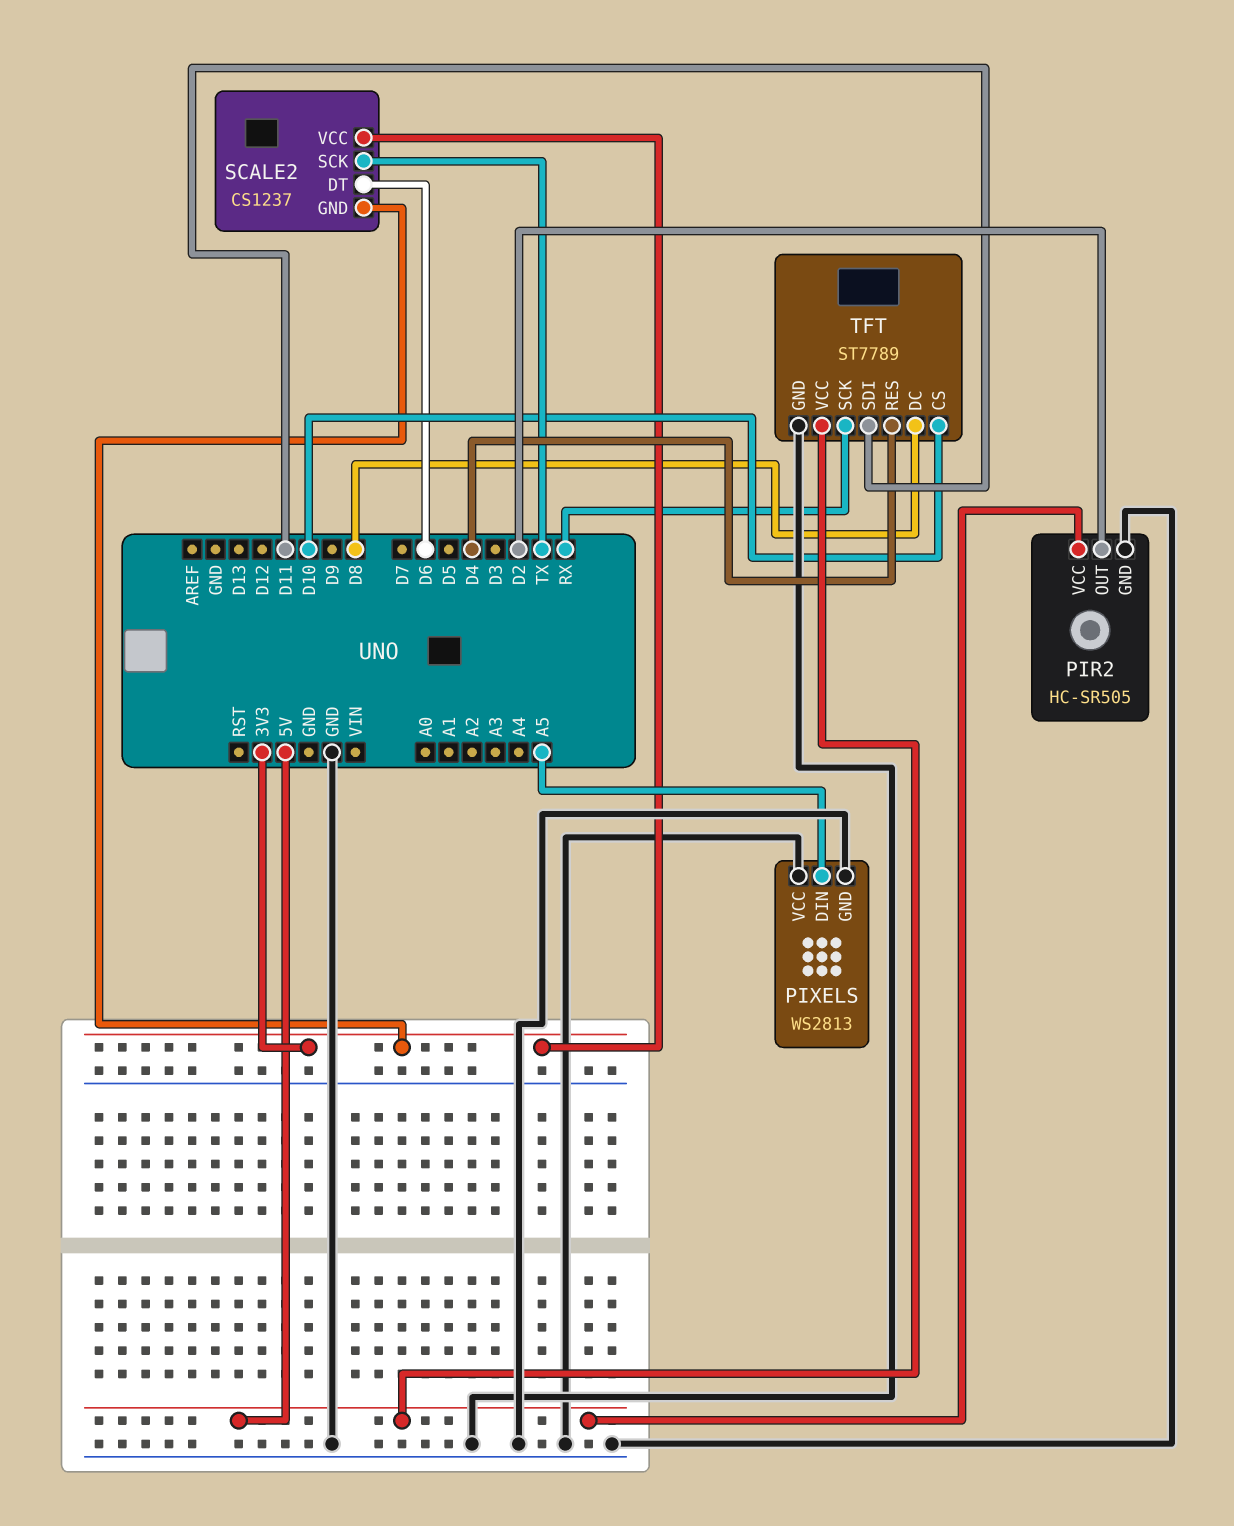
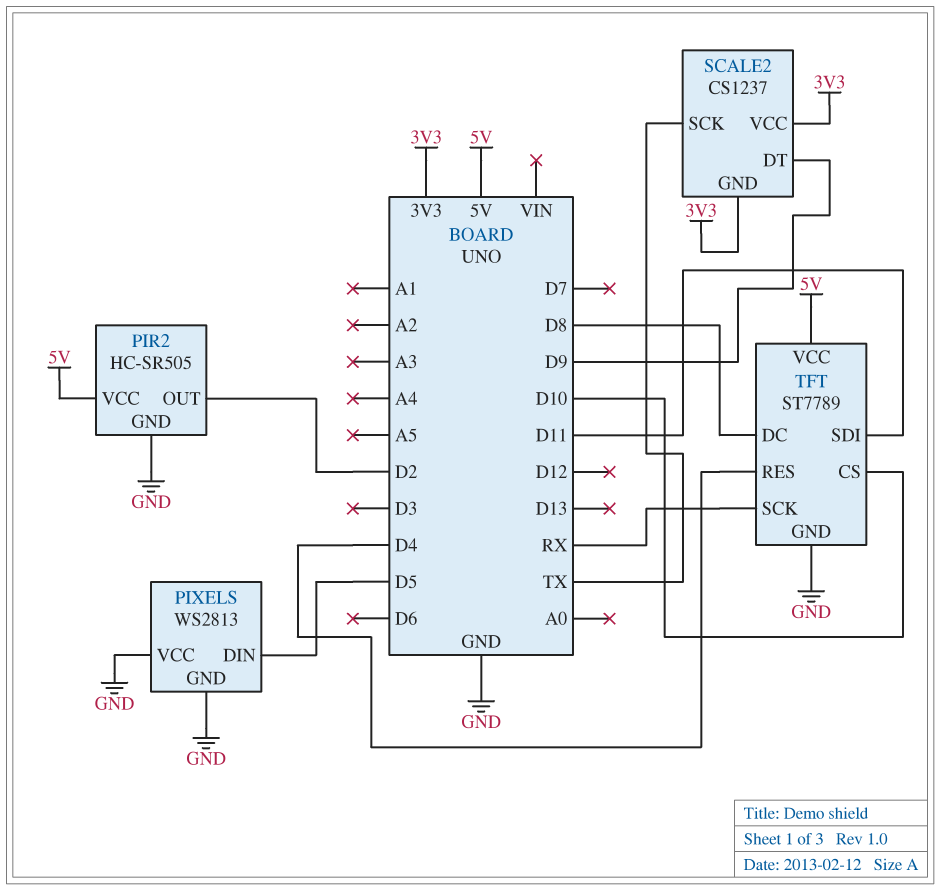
PIXELS pin DIN: A5 -> D5
SCALE2 pin DT: D6 -> D9

